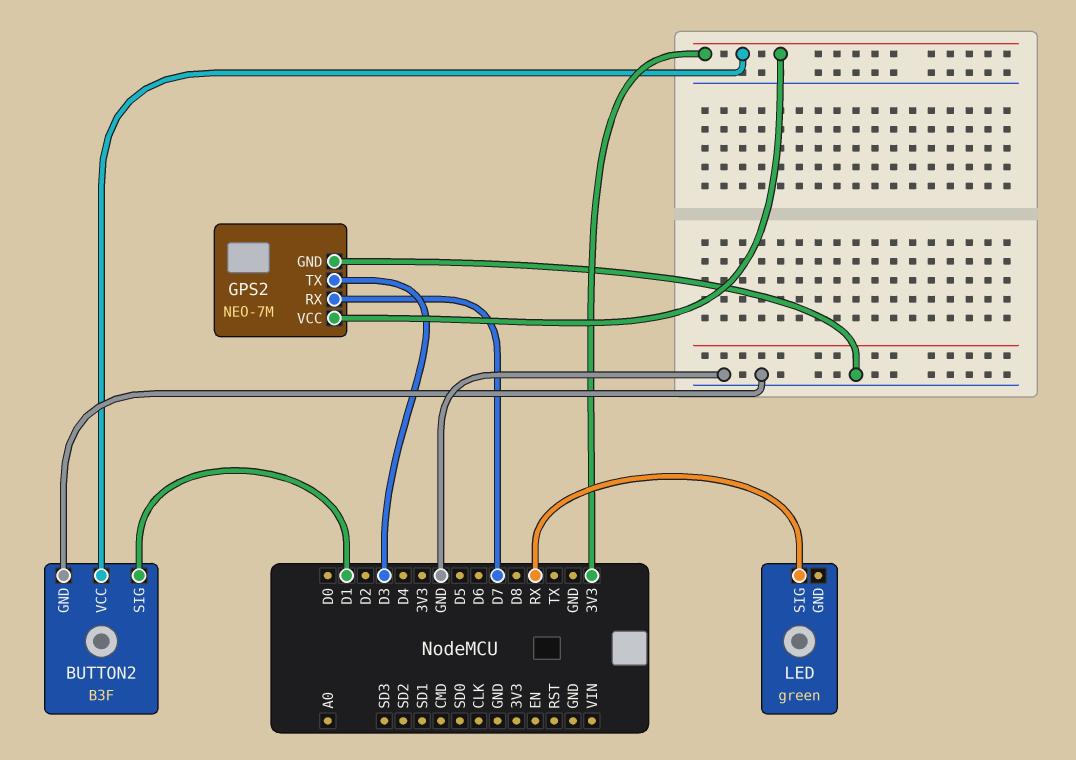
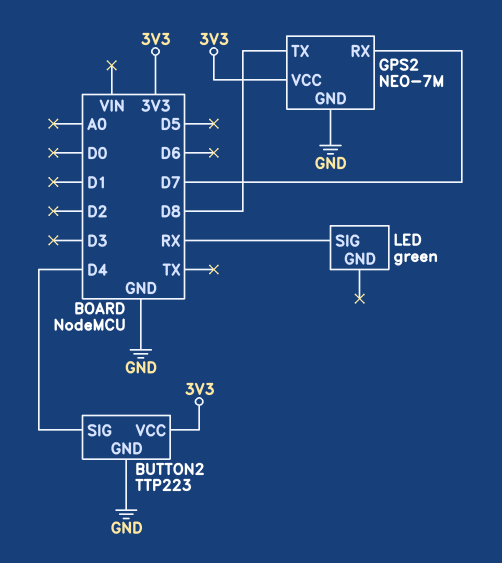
BUTTON2: B3F -> TTP223
BUTTON2 pin SIG: D1 -> D4
GPS2 pin TX: D3 -> D8

